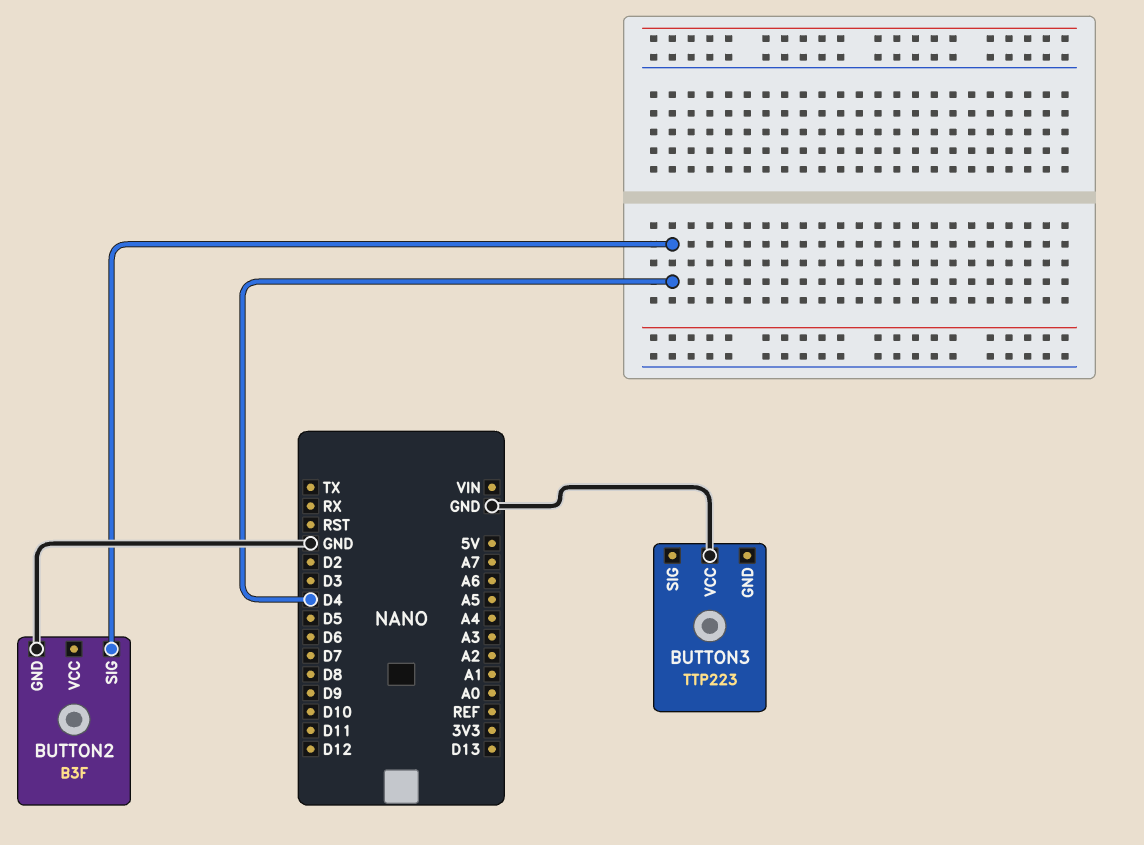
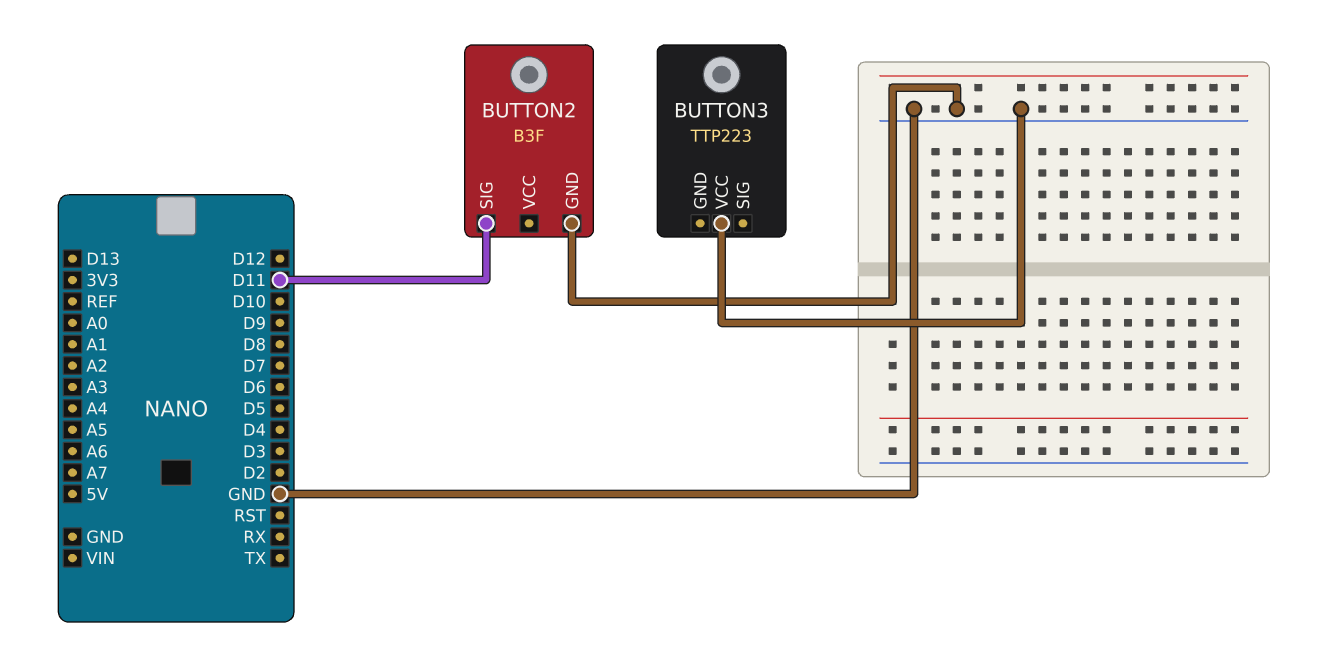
BUTTON2 pin SIG: D4 -> D11

